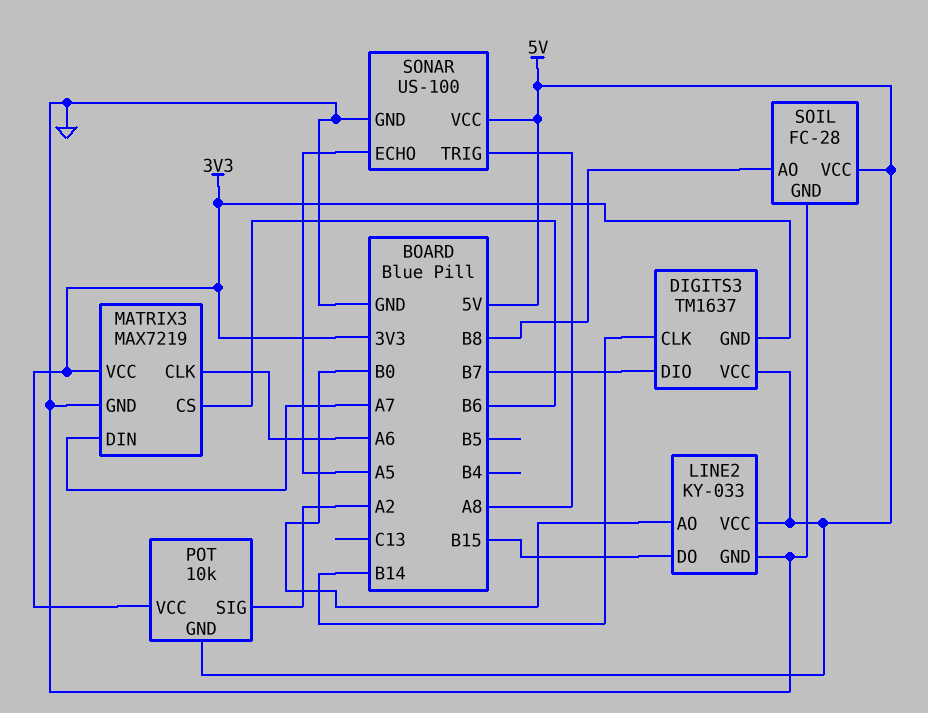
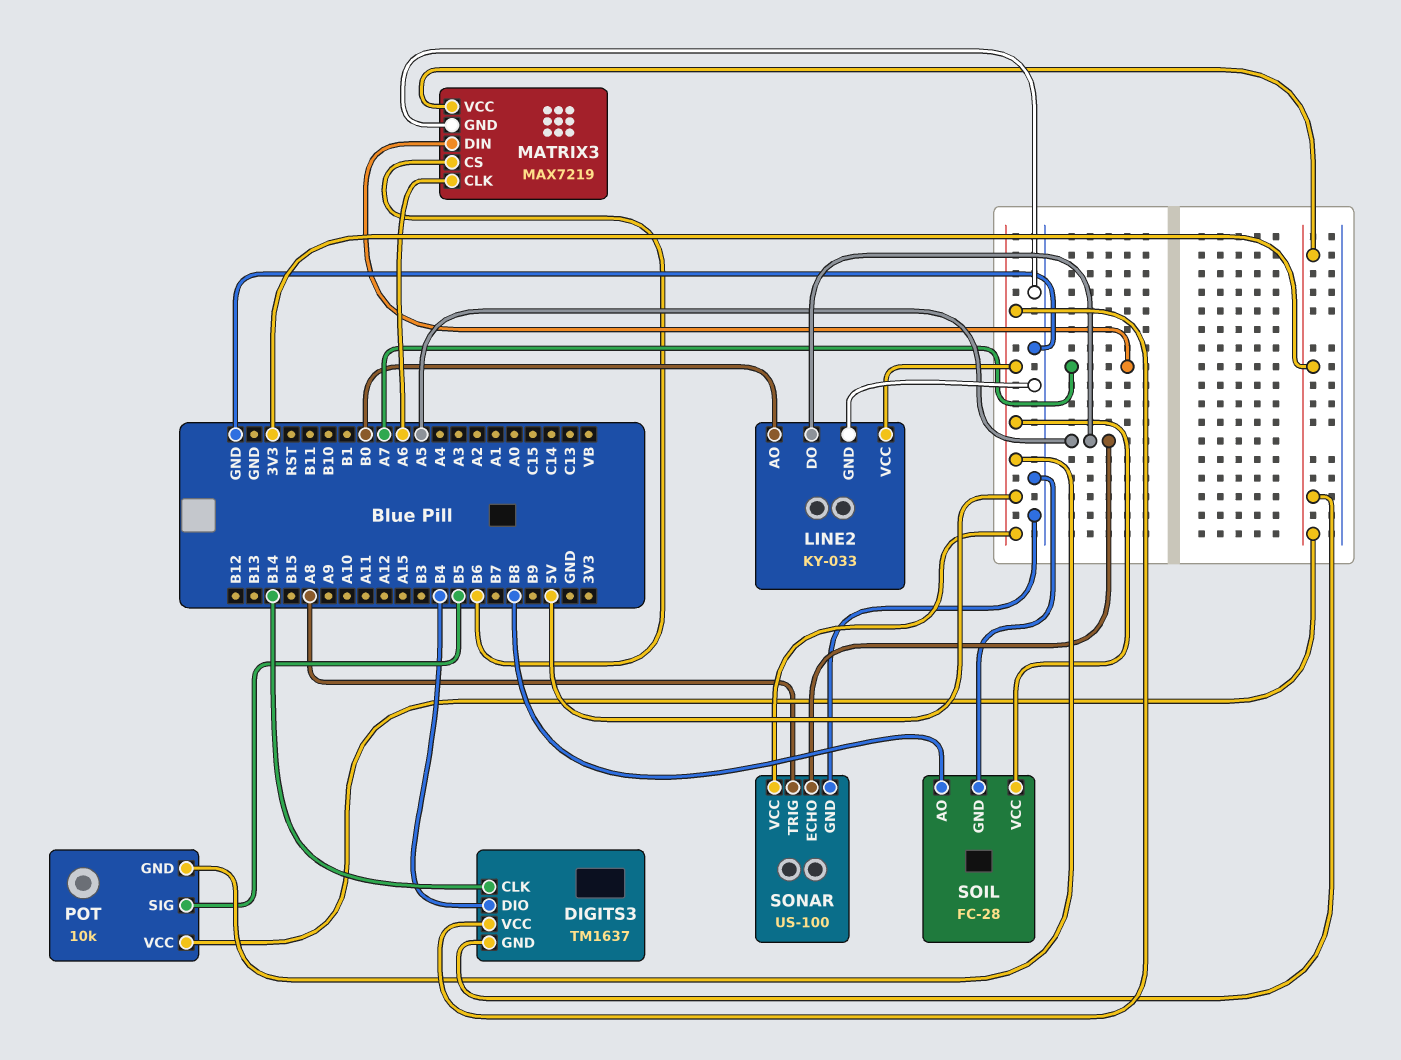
DIGITS3 pin DIO: B7 -> B4
LINE2 pin DO: B15 -> A5
POT pin SIG: A2 -> B5

